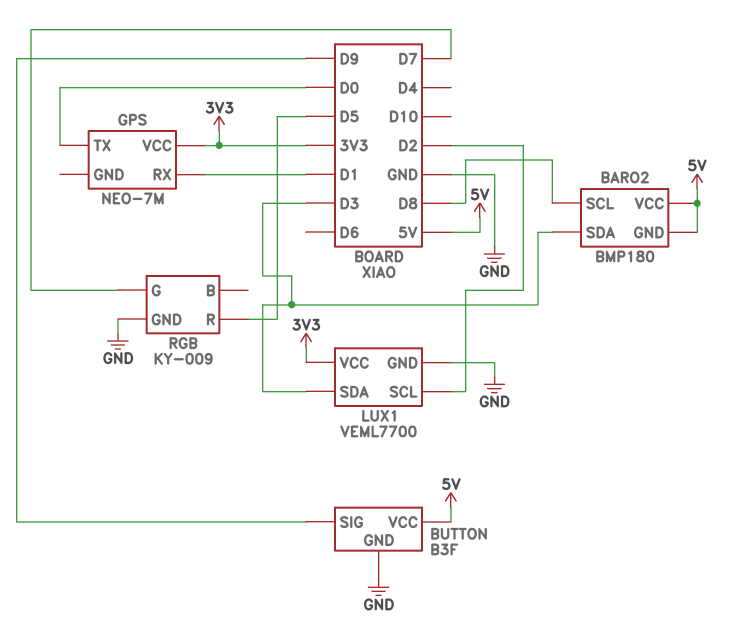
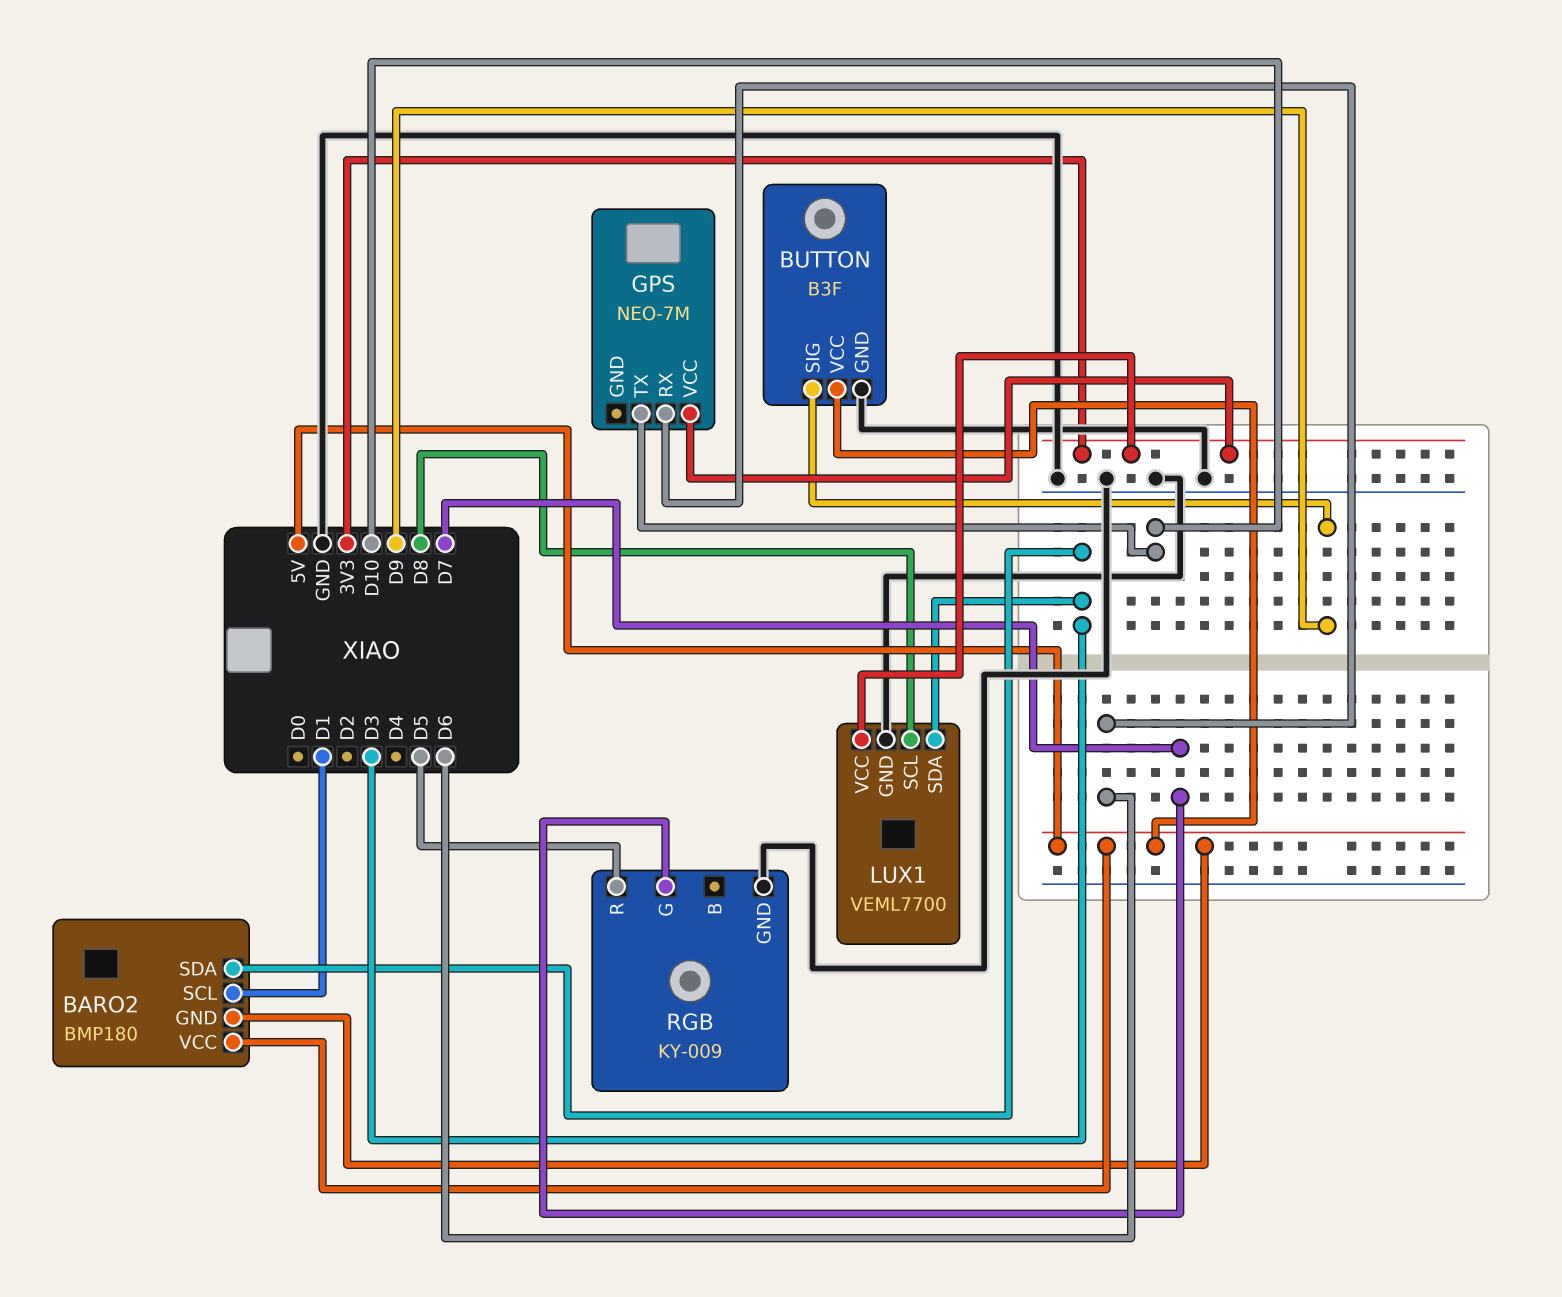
BARO2 pin SCL: D8 -> D1
GPS pin RX: D1 -> D6
GPS pin TX: D0 -> D10
LUX1 pin SCL: D2 -> D8

